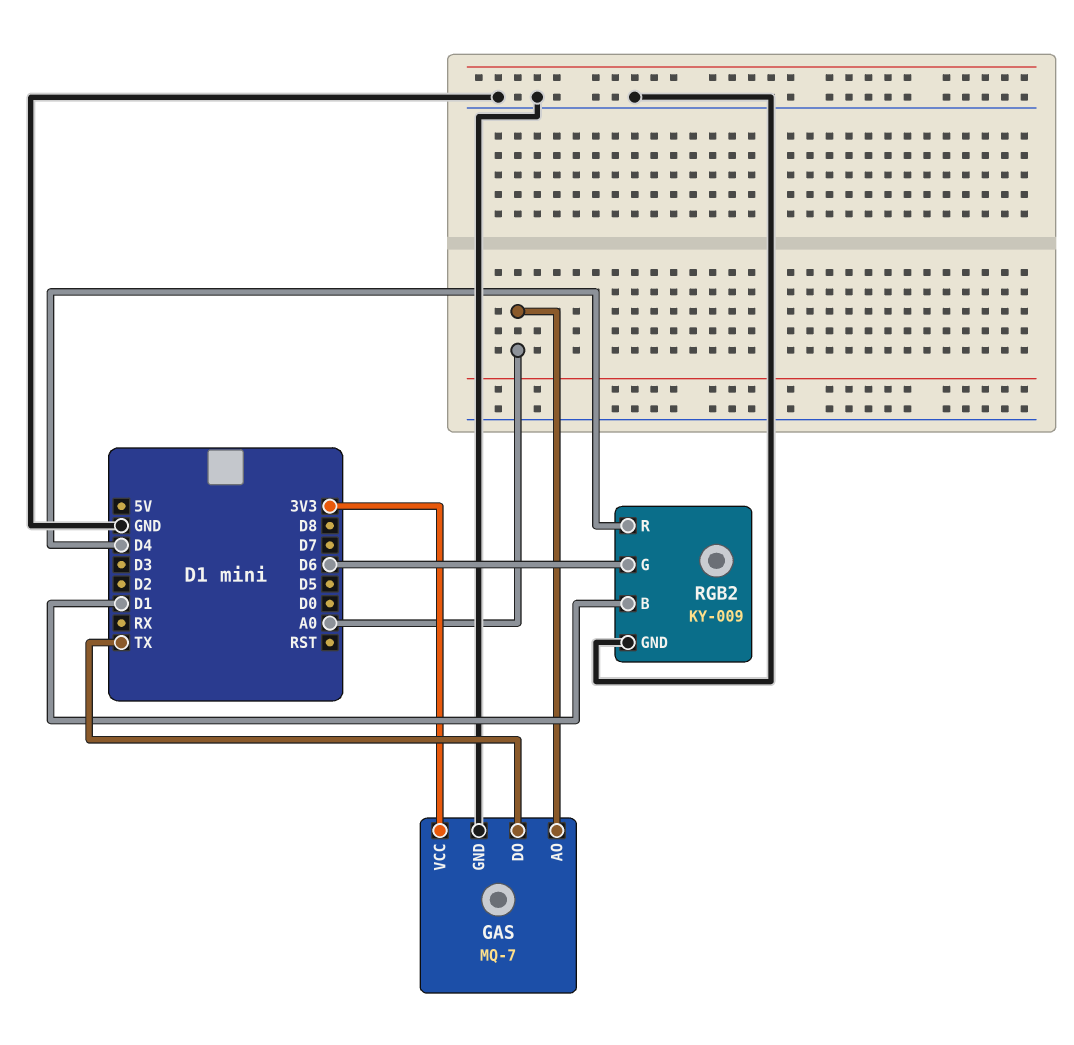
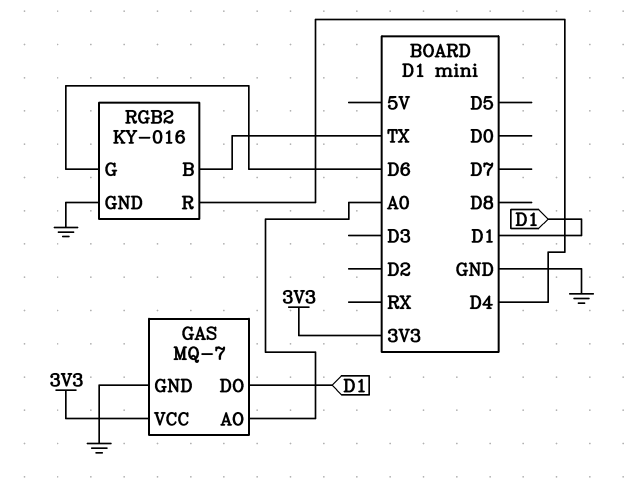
GAS pin DO: TX -> D1
RGB2: KY-009 -> KY-016
RGB2 pin B: D1 -> TX

